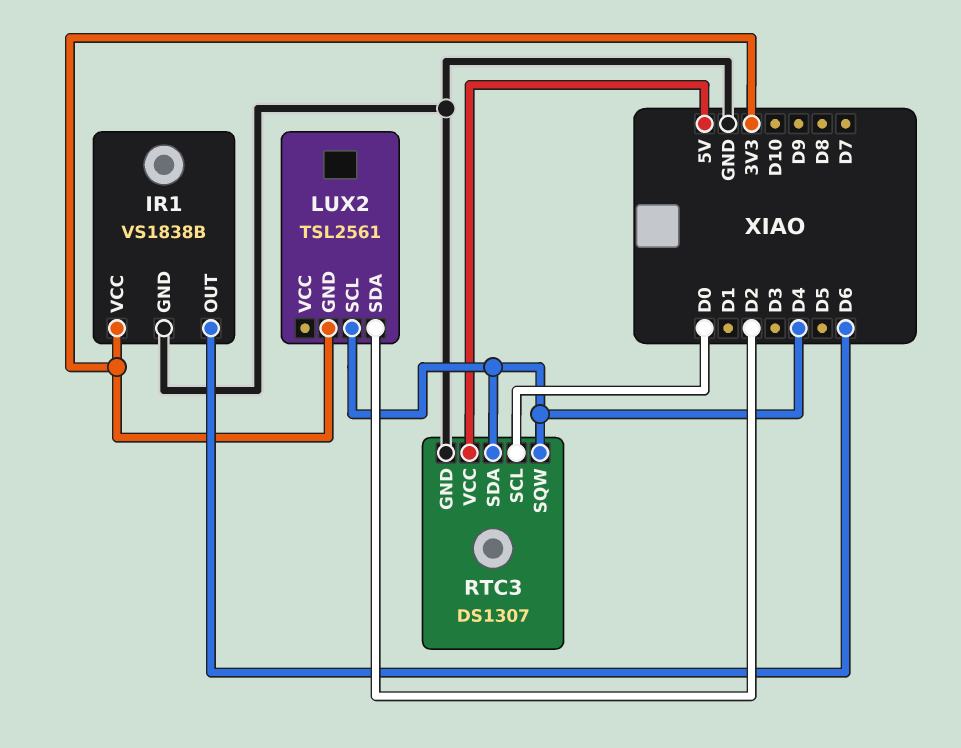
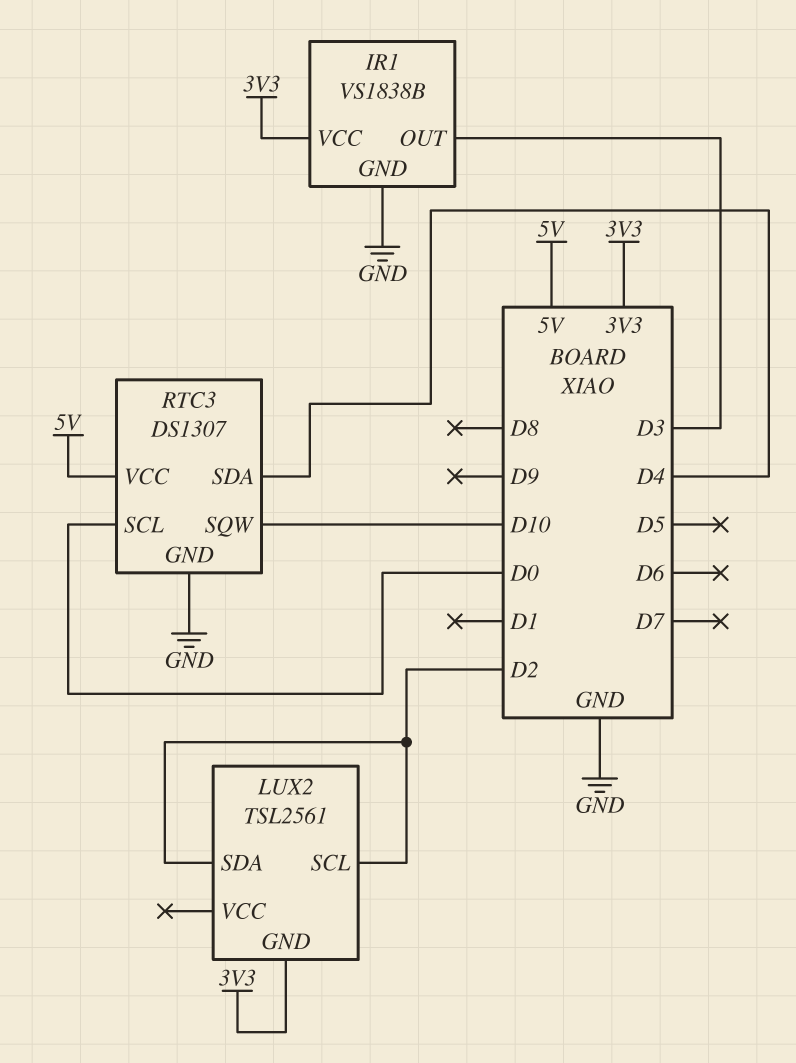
IR1 pin OUT: D6 -> D3
LUX2 pin SCL: D4 -> D2
RTC3 pin SQW: D4 -> D10

